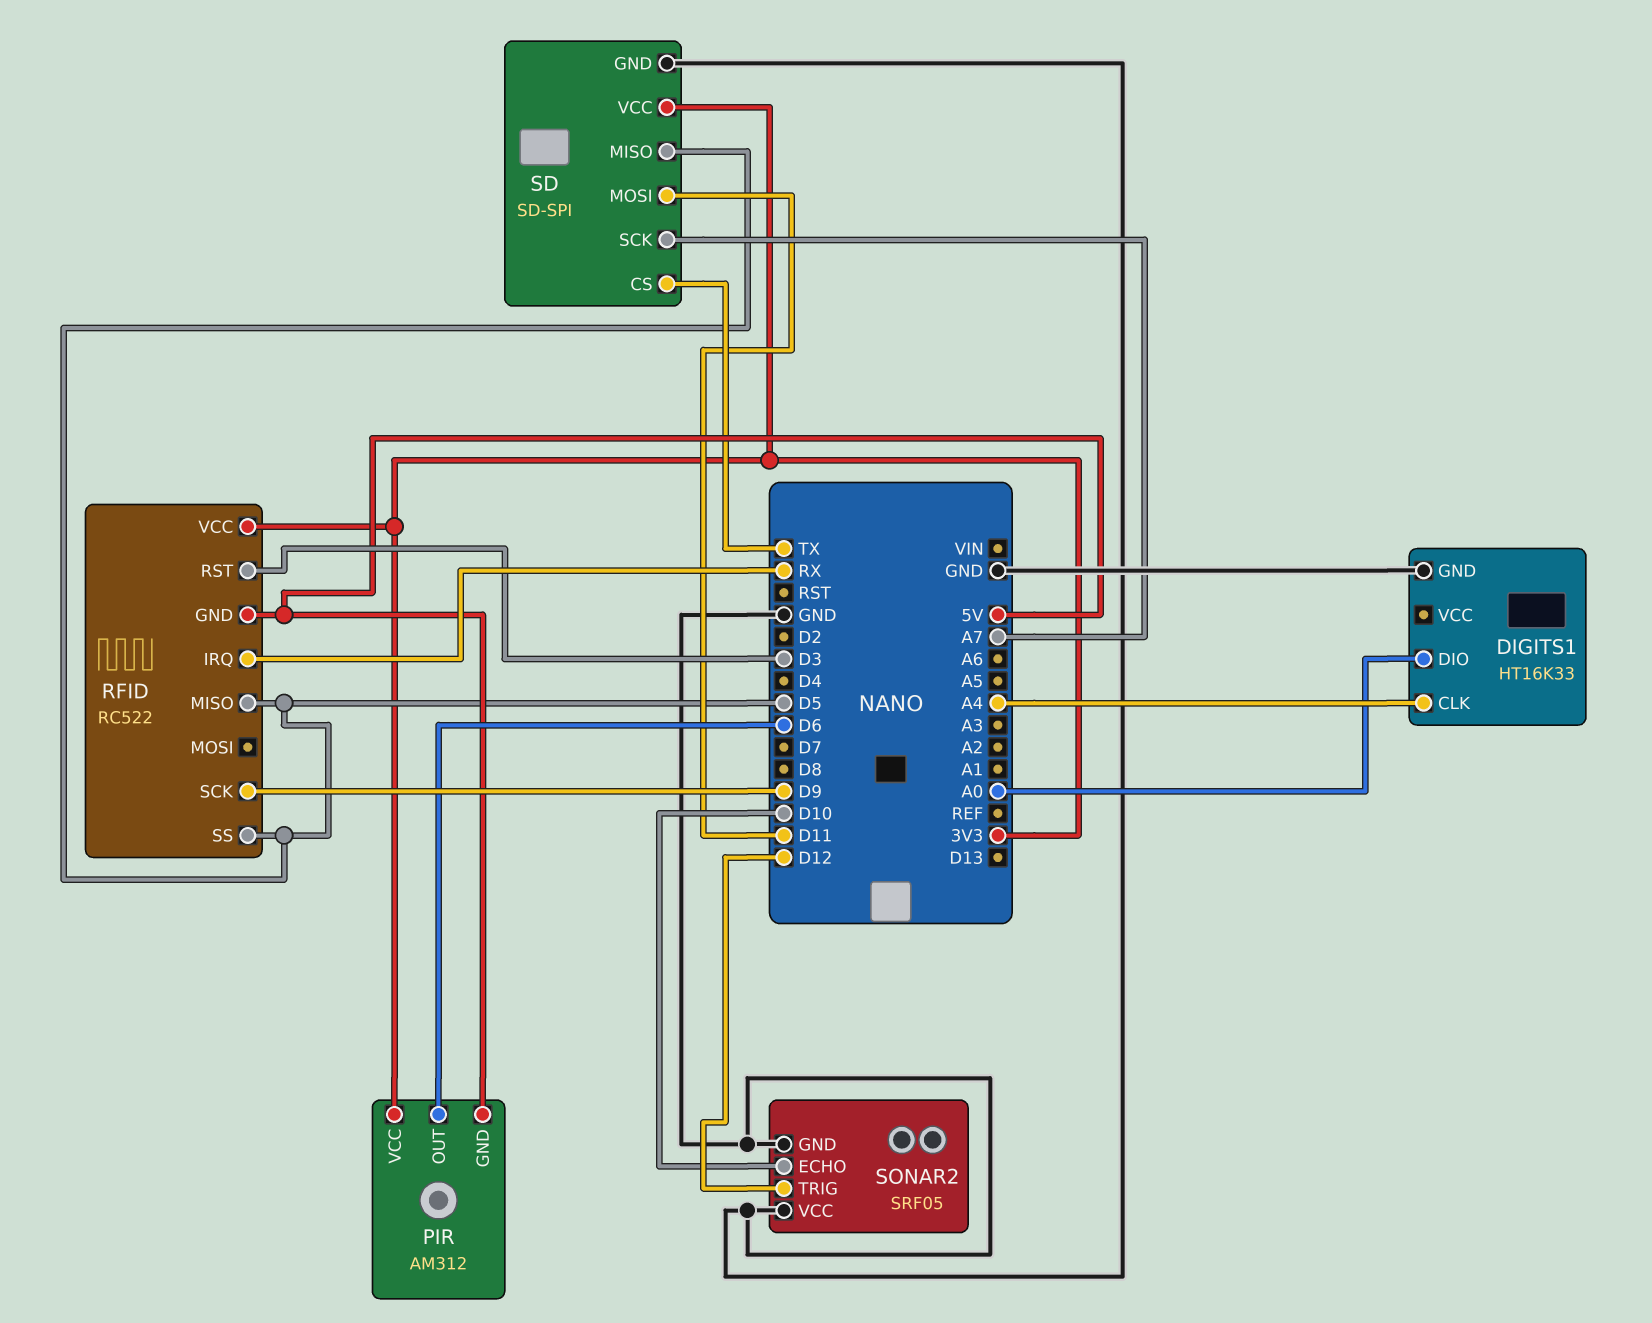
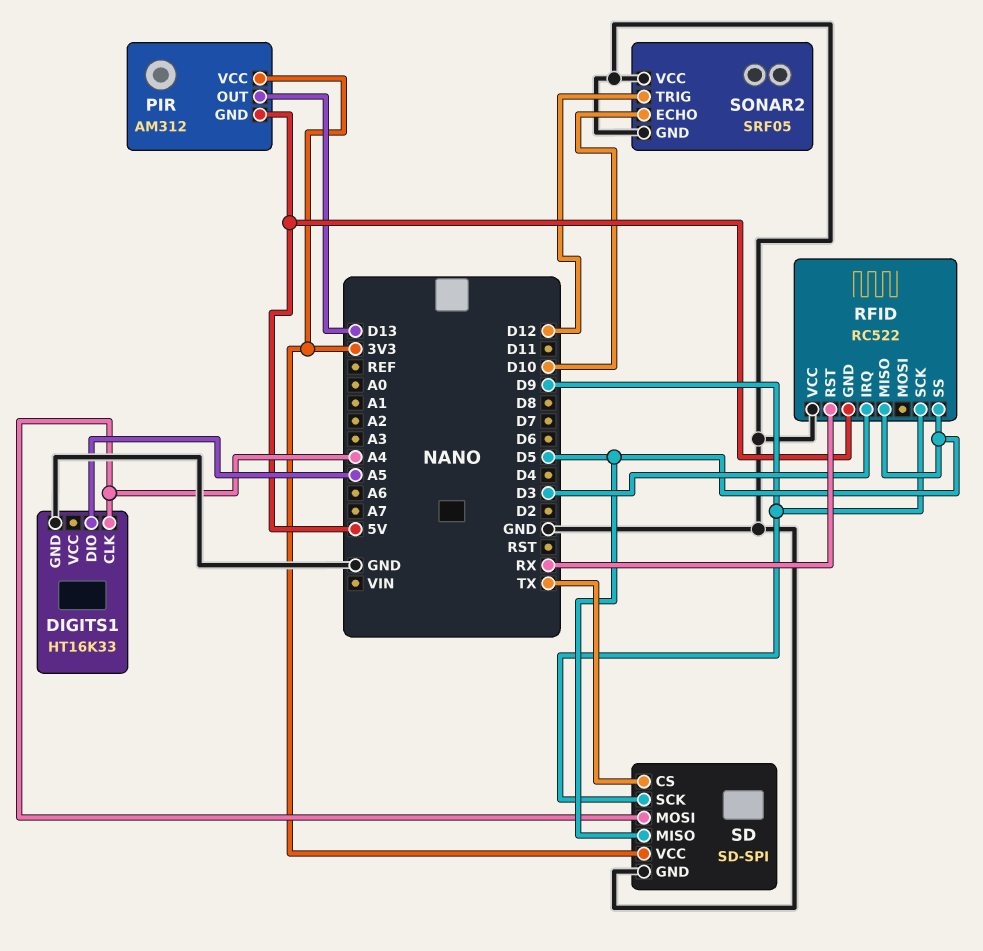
DIGITS1 pin DIO: A0 -> A5
PIR pin OUT: D6 -> D13
RFID pin IRQ: RX -> D3
RFID pin RST: D3 -> RX
RFID pin VCC: 3V3 -> GND
SD pin MOSI: D11 -> A4
SD pin SCK: A7 -> D9

